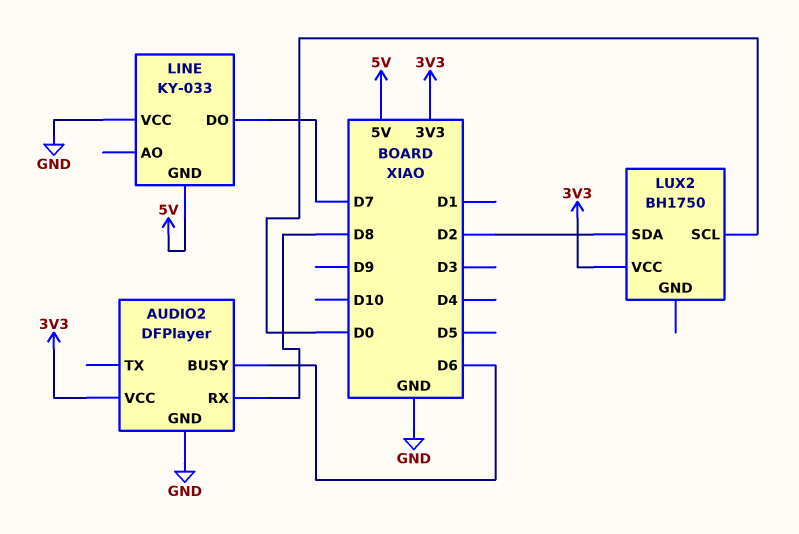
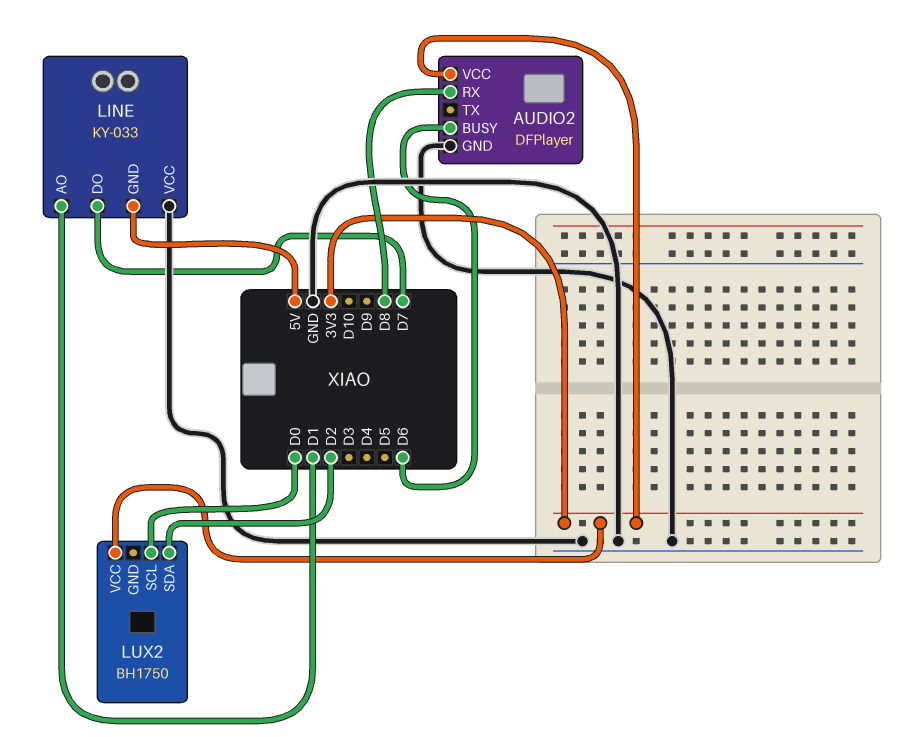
LINE pin AO: none -> D1

